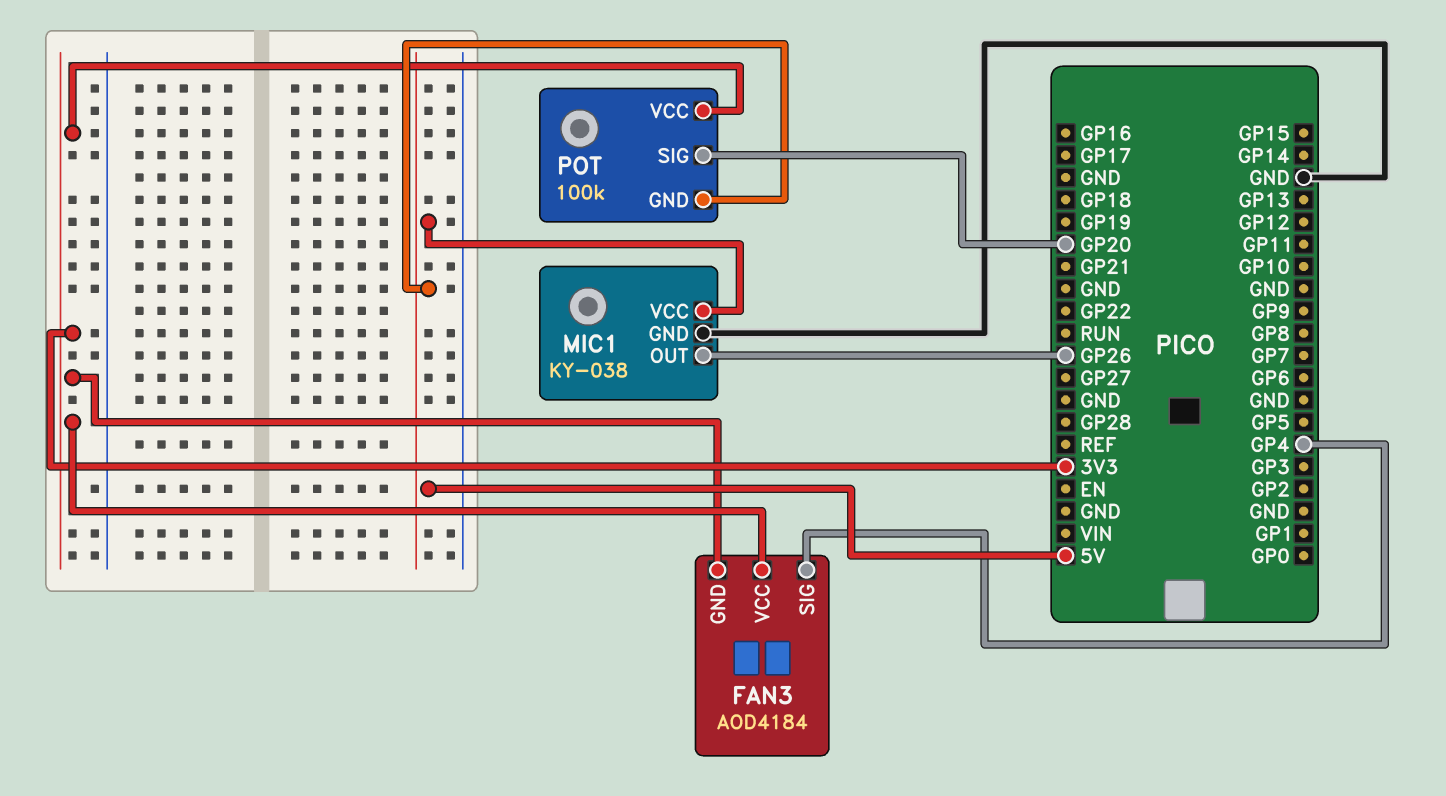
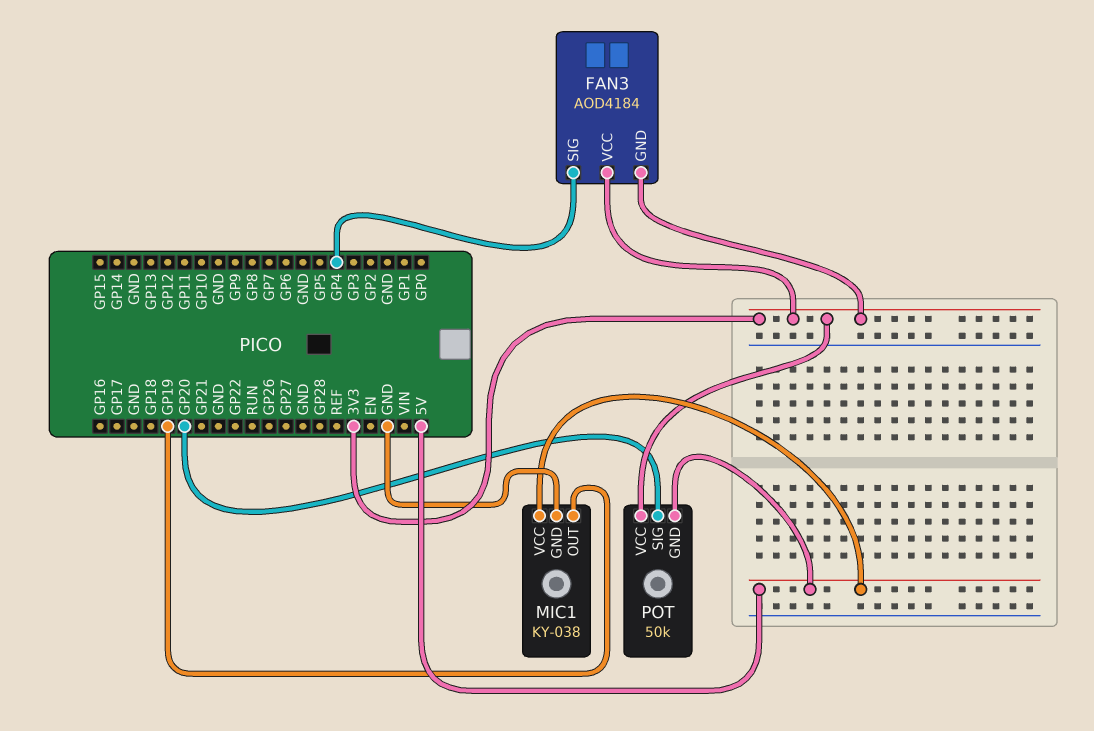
MIC1 pin OUT: GP26 -> GP19
POT: 100k -> 50k

